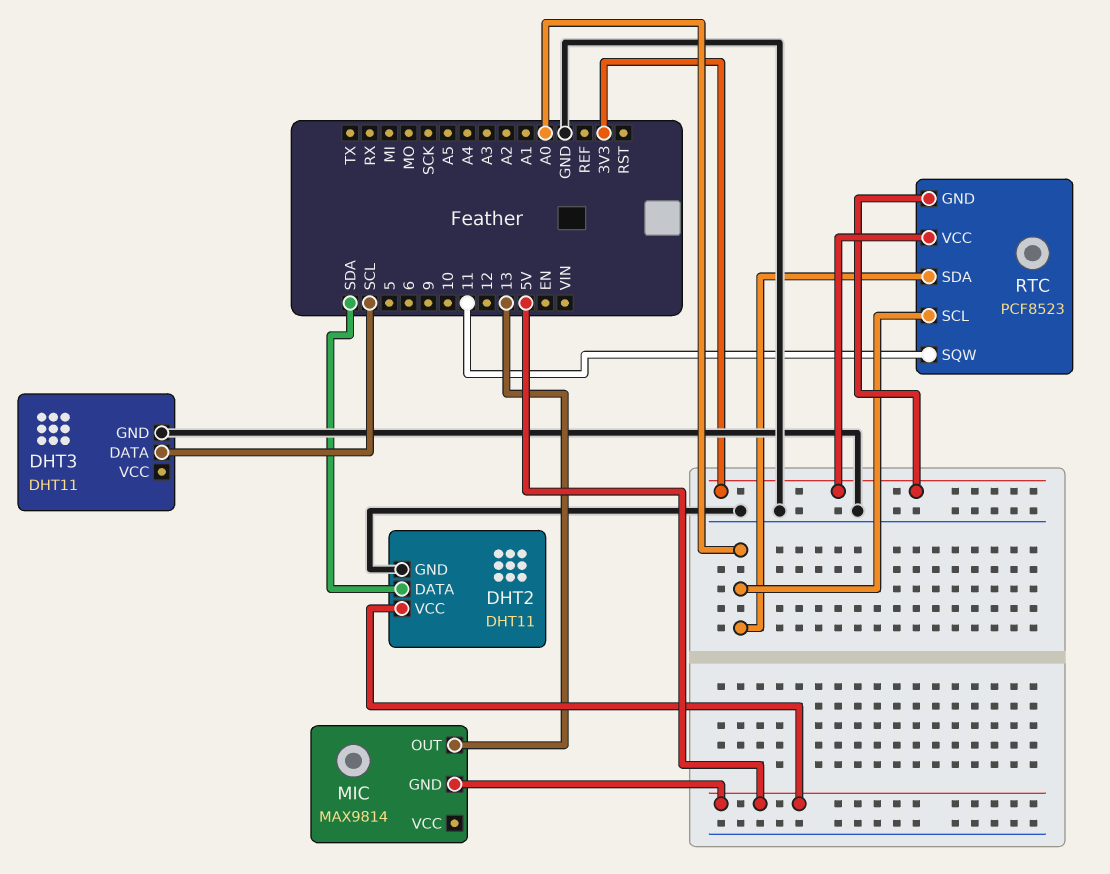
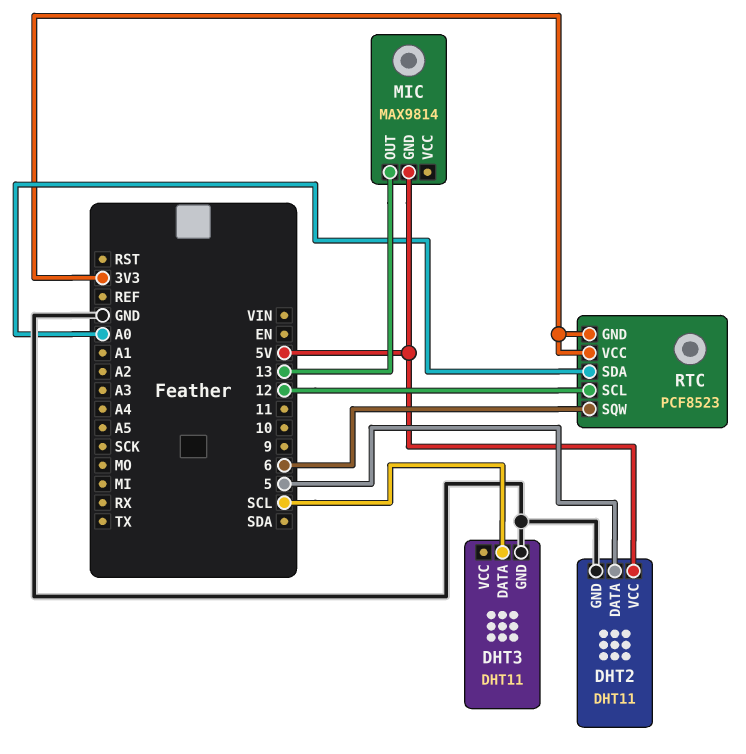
DHT2 pin DATA: SDA -> 5
RTC pin SCL: A0 -> 12
RTC pin SQW: 11 -> 6

